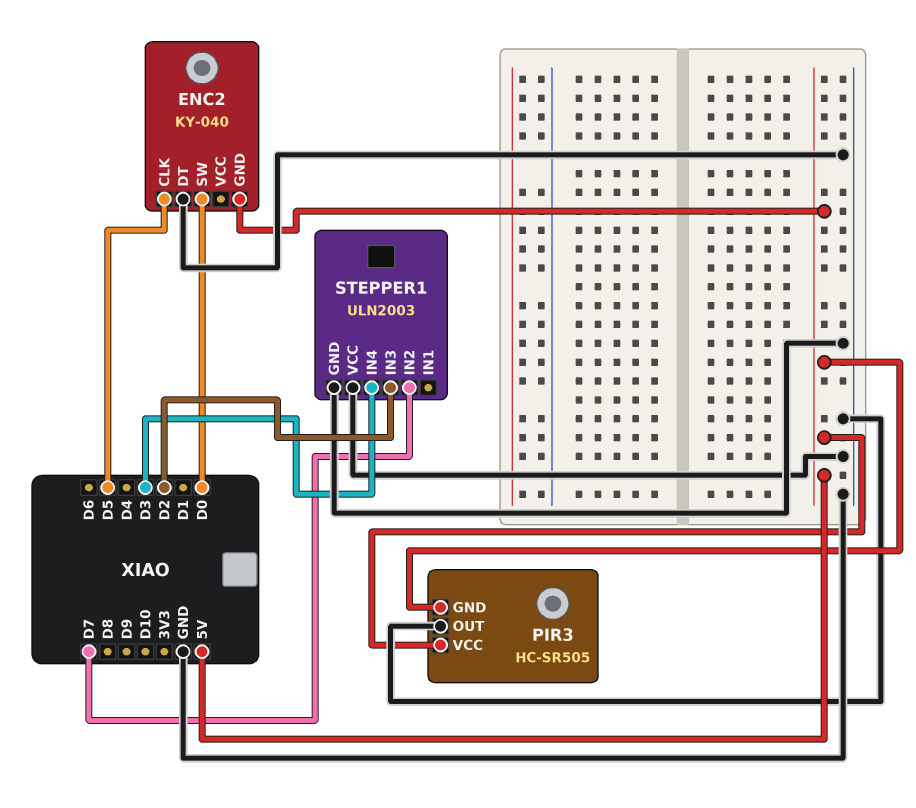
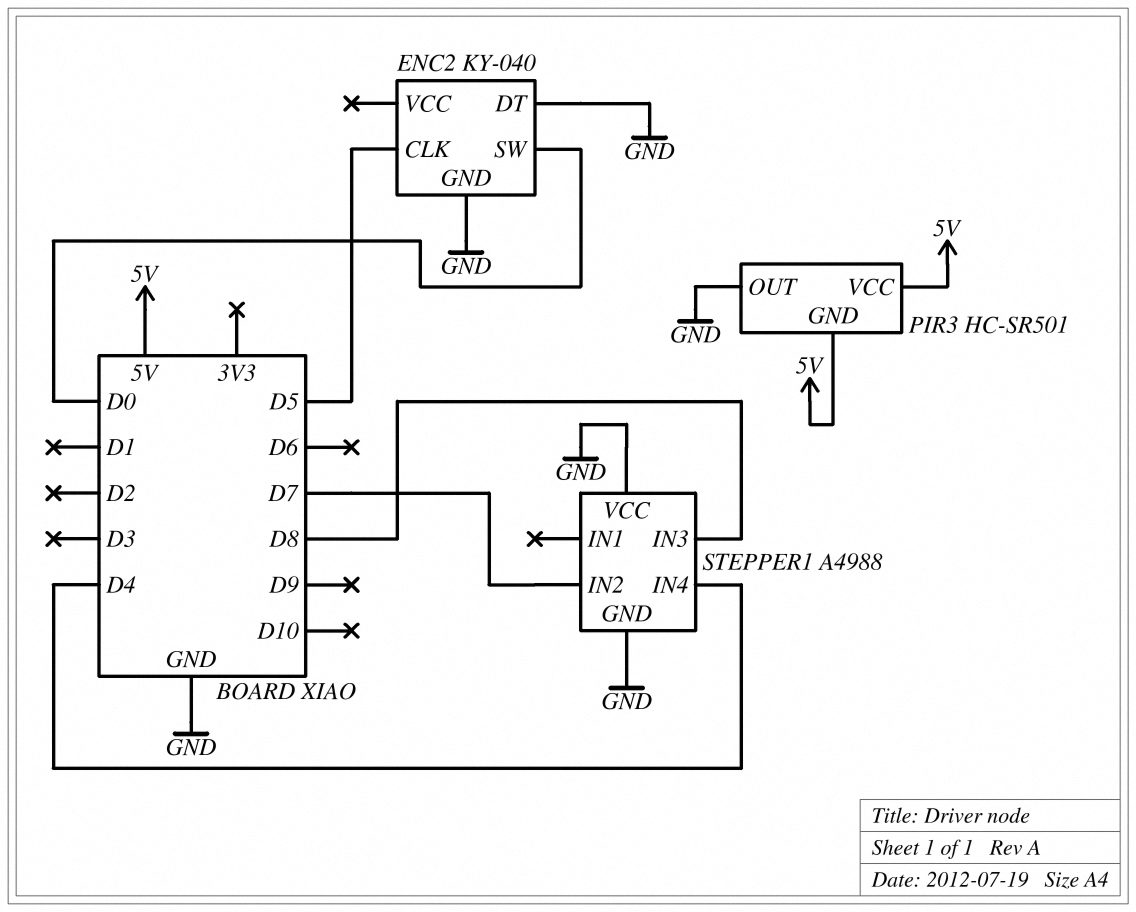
ENC2 pin GND: 5V -> GND
PIR3: HC-SR505 -> HC-SR501
STEPPER1: ULN2003 -> A4988
STEPPER1 pin IN3: D2 -> D8
STEPPER1 pin IN4: D3 -> D4

